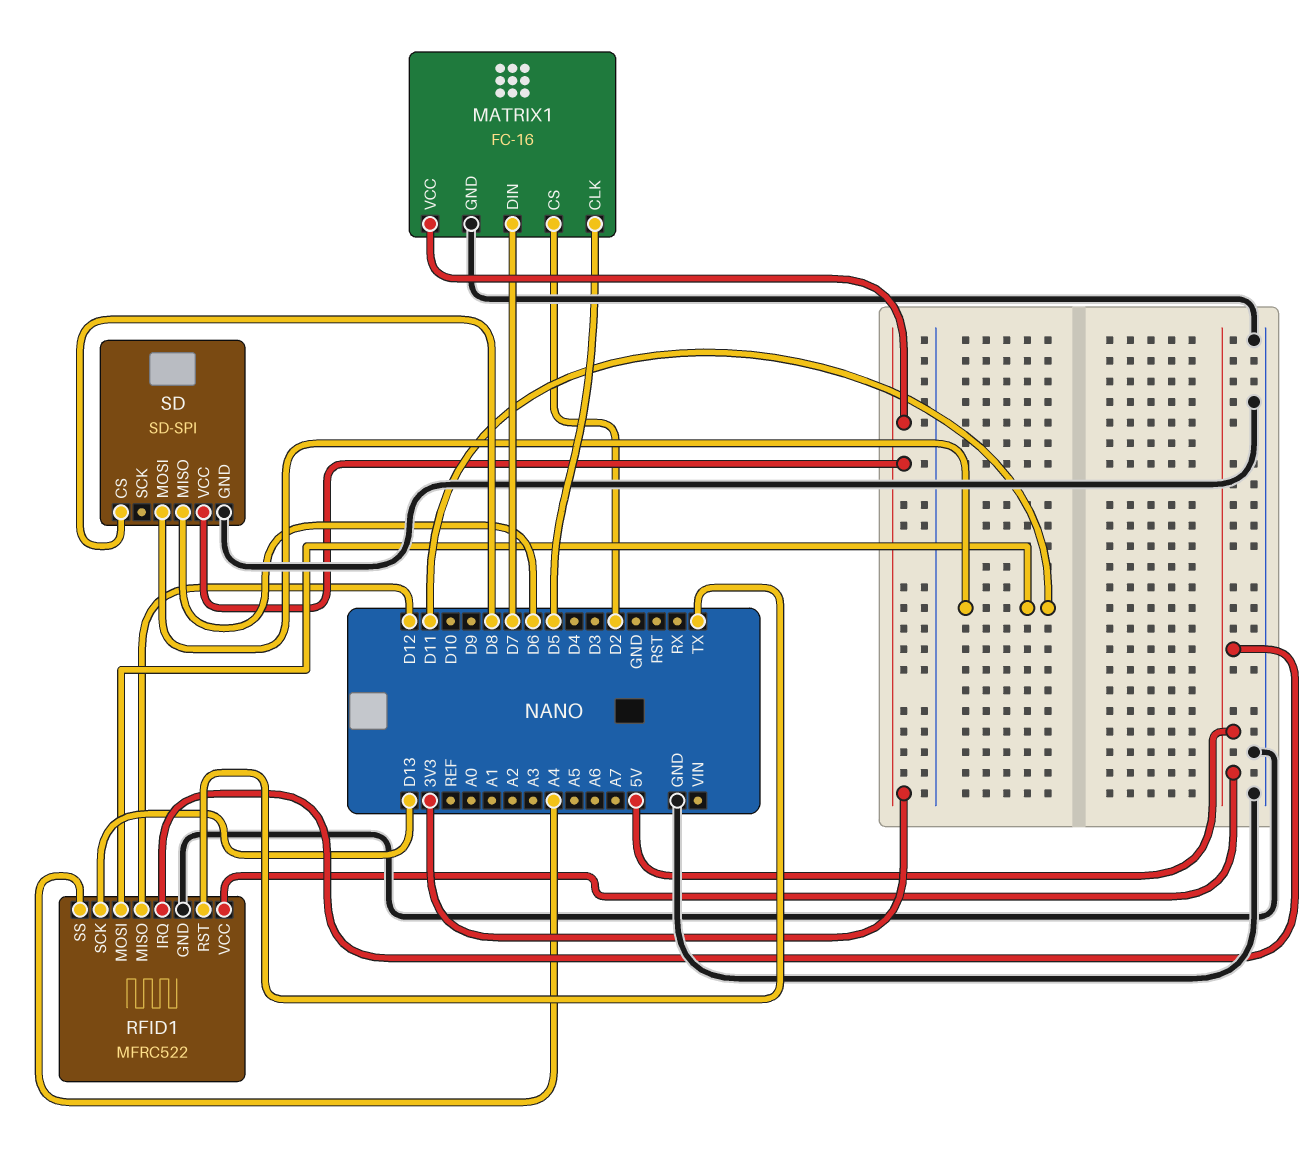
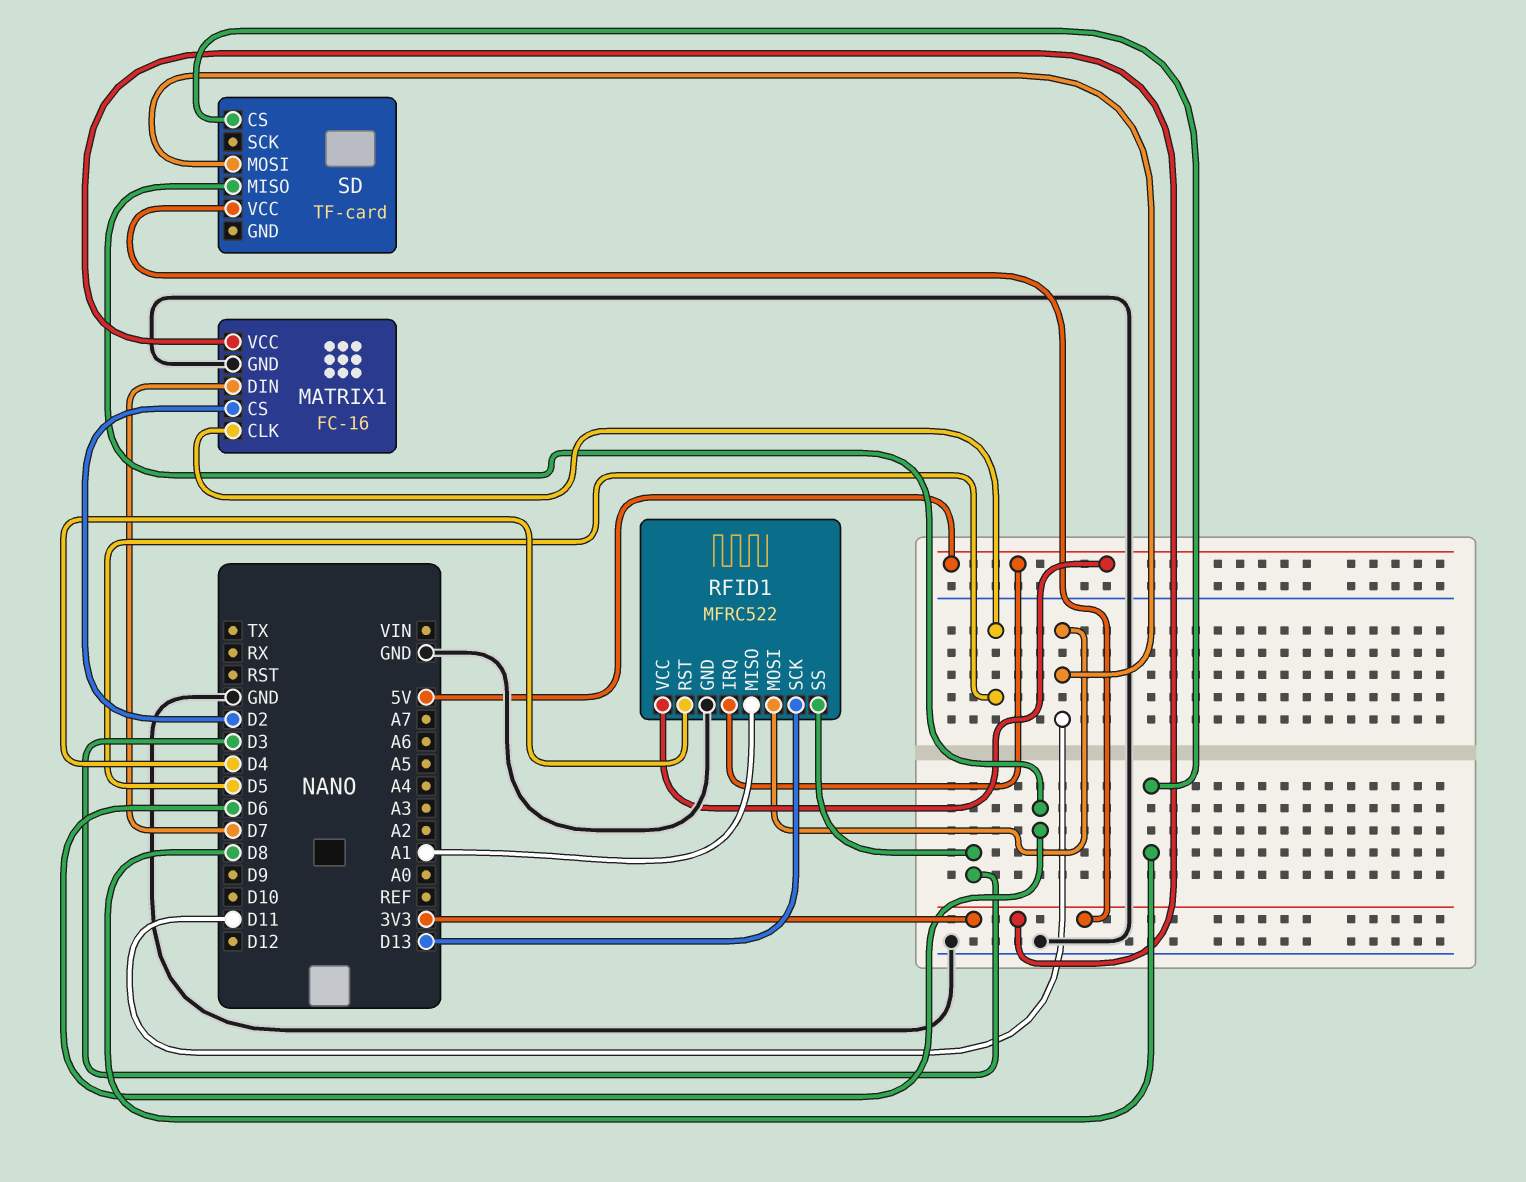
RFID1 pin MISO: D12 -> A1
RFID1 pin RST: TX -> D4
RFID1 pin SS: A4 -> D3
SD: SD-SPI -> TF-card
SD pin GND: GND -> none

